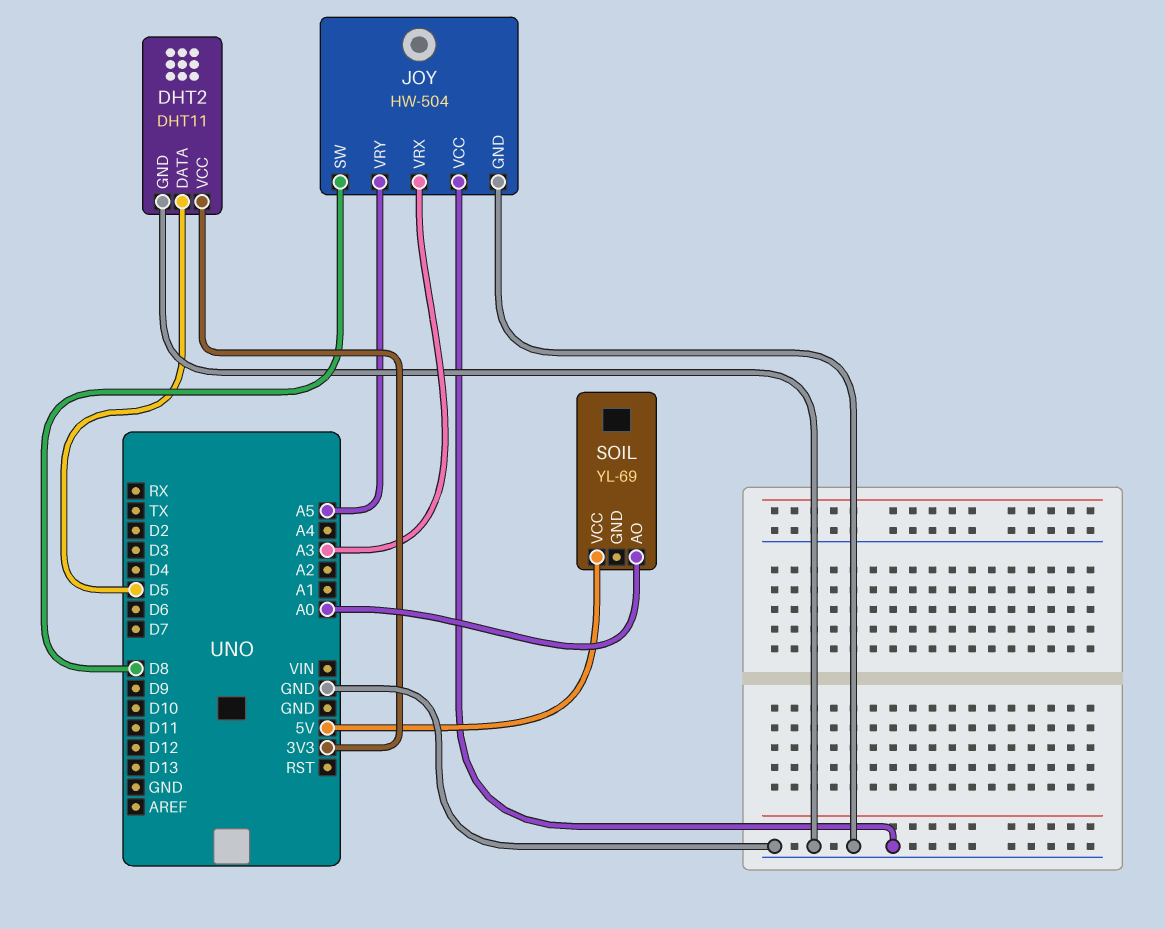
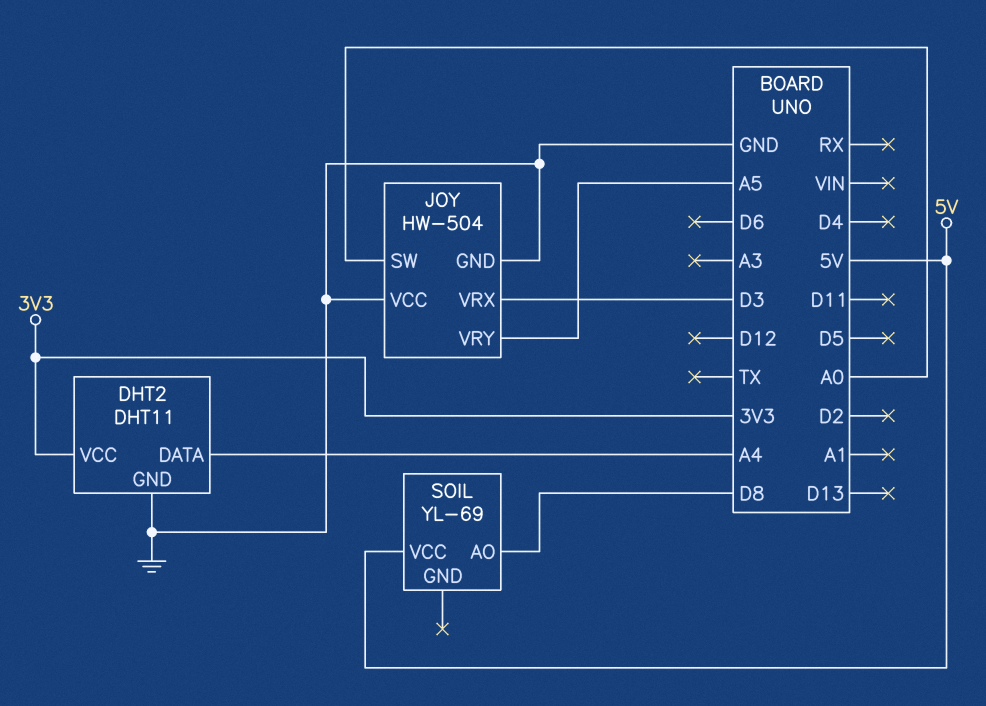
DHT2 pin DATA: D5 -> A4
JOY pin SW: D8 -> A0
JOY pin VRX: A3 -> D3
SOIL pin AO: A0 -> D8

